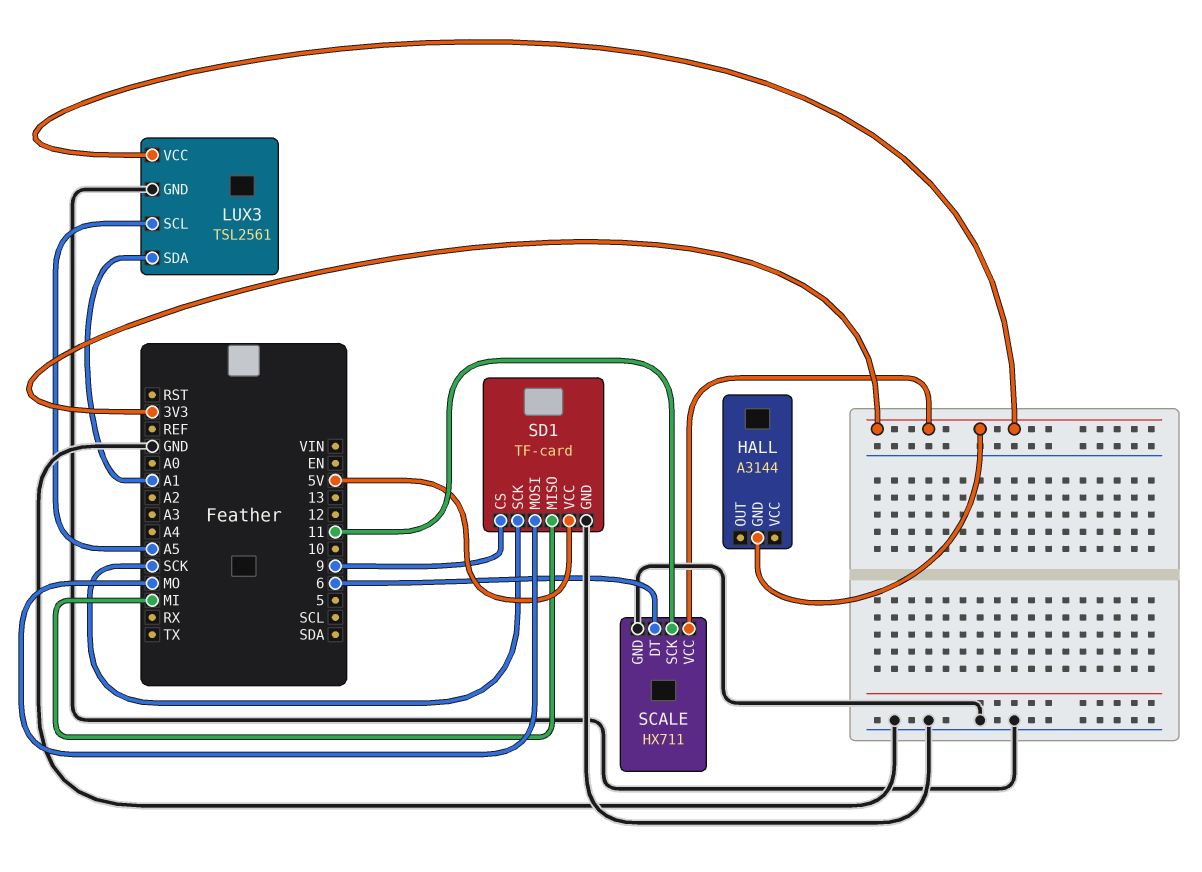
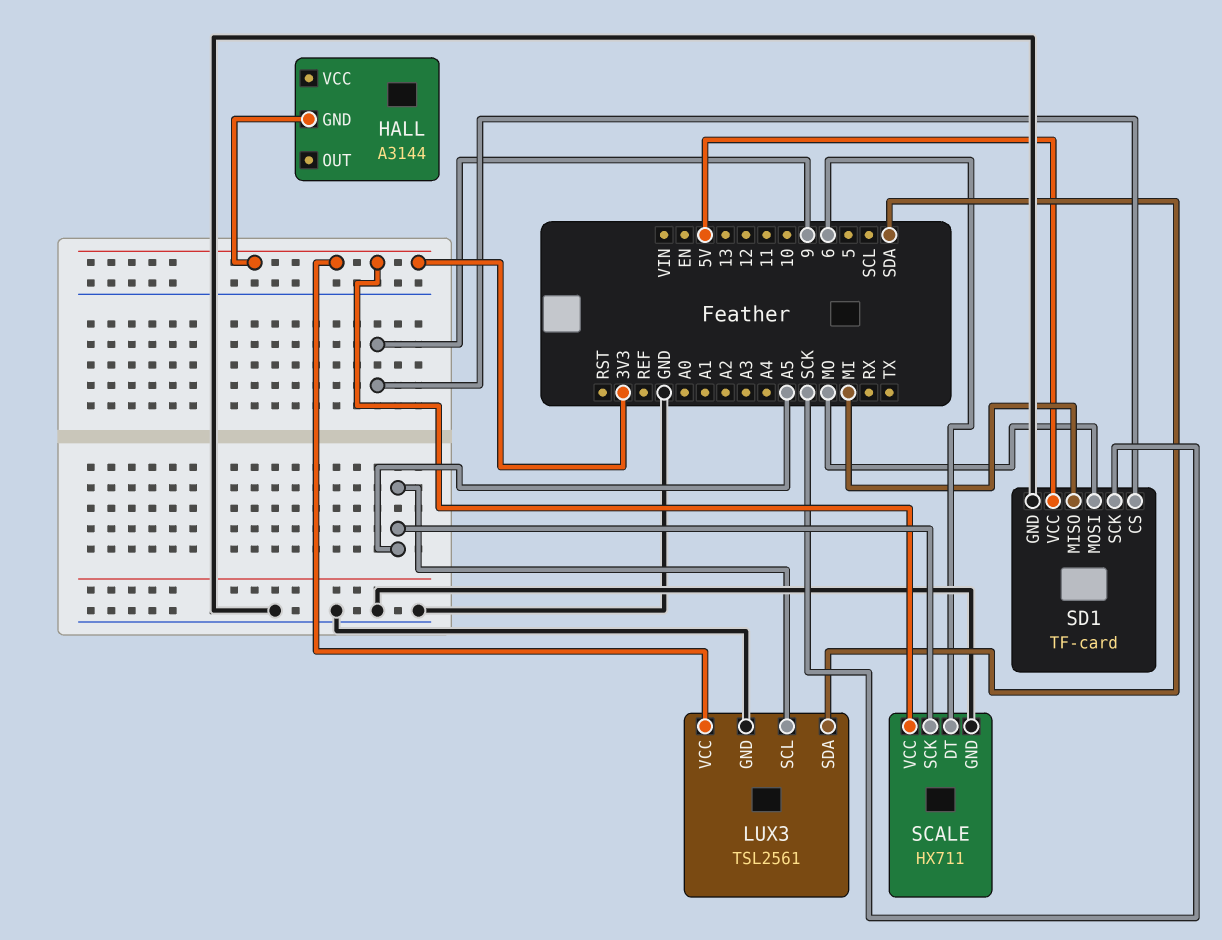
LUX3 pin SDA: A1 -> SDA
SCALE pin SCK: 11 -> A5

